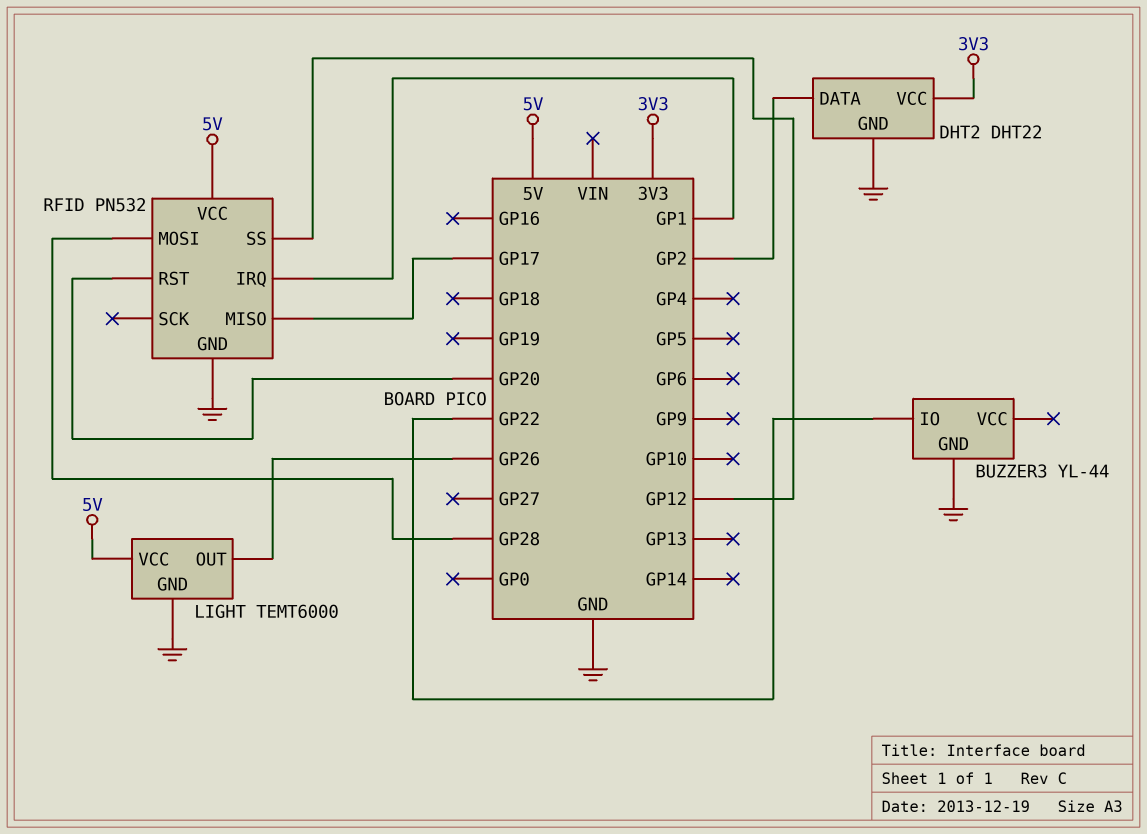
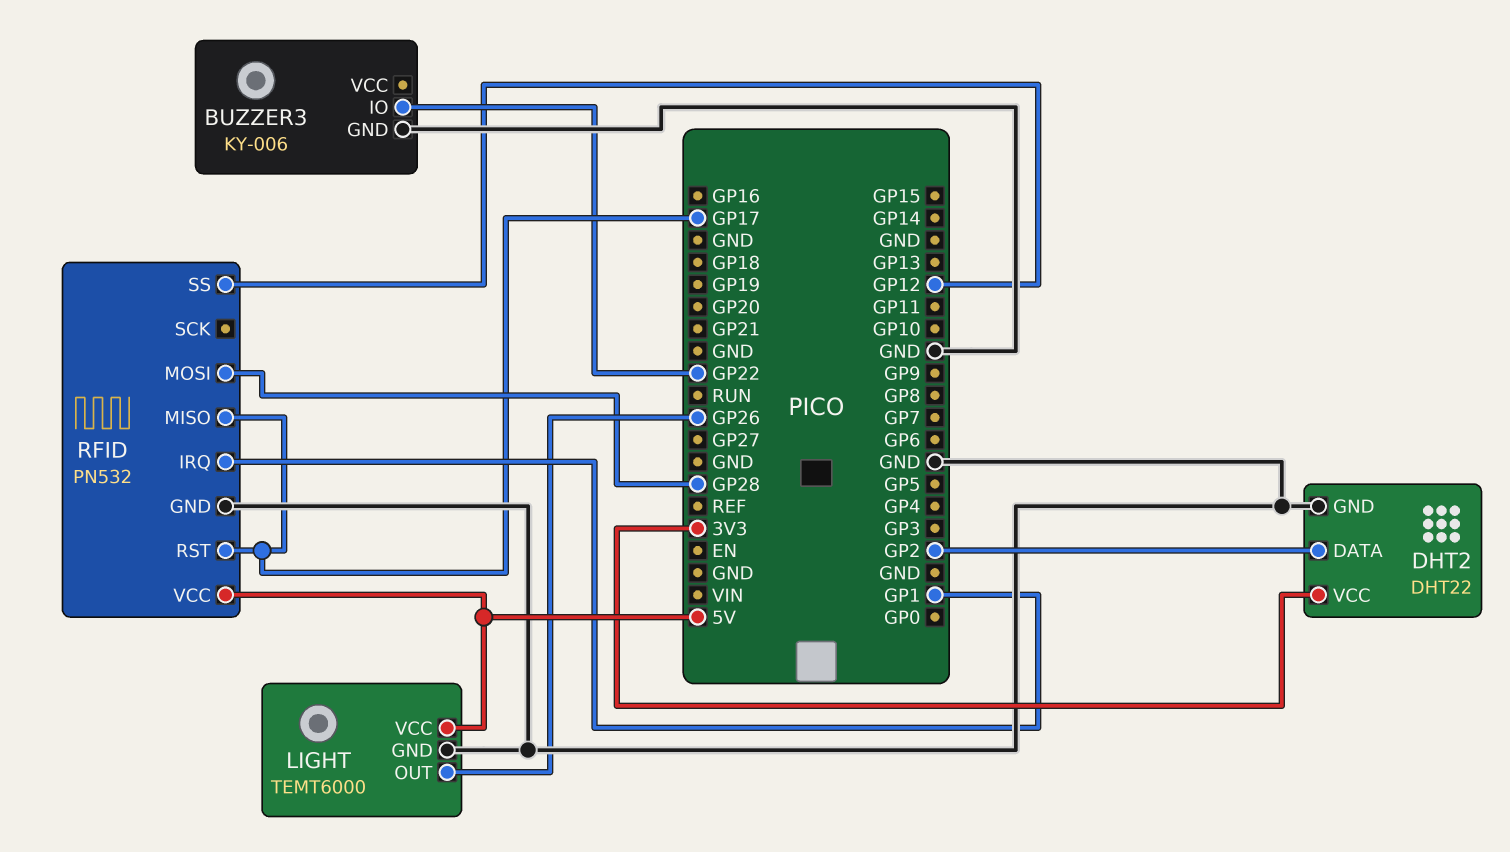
BUZZER3: YL-44 -> KY-006
RFID pin RST: GP20 -> GP17

